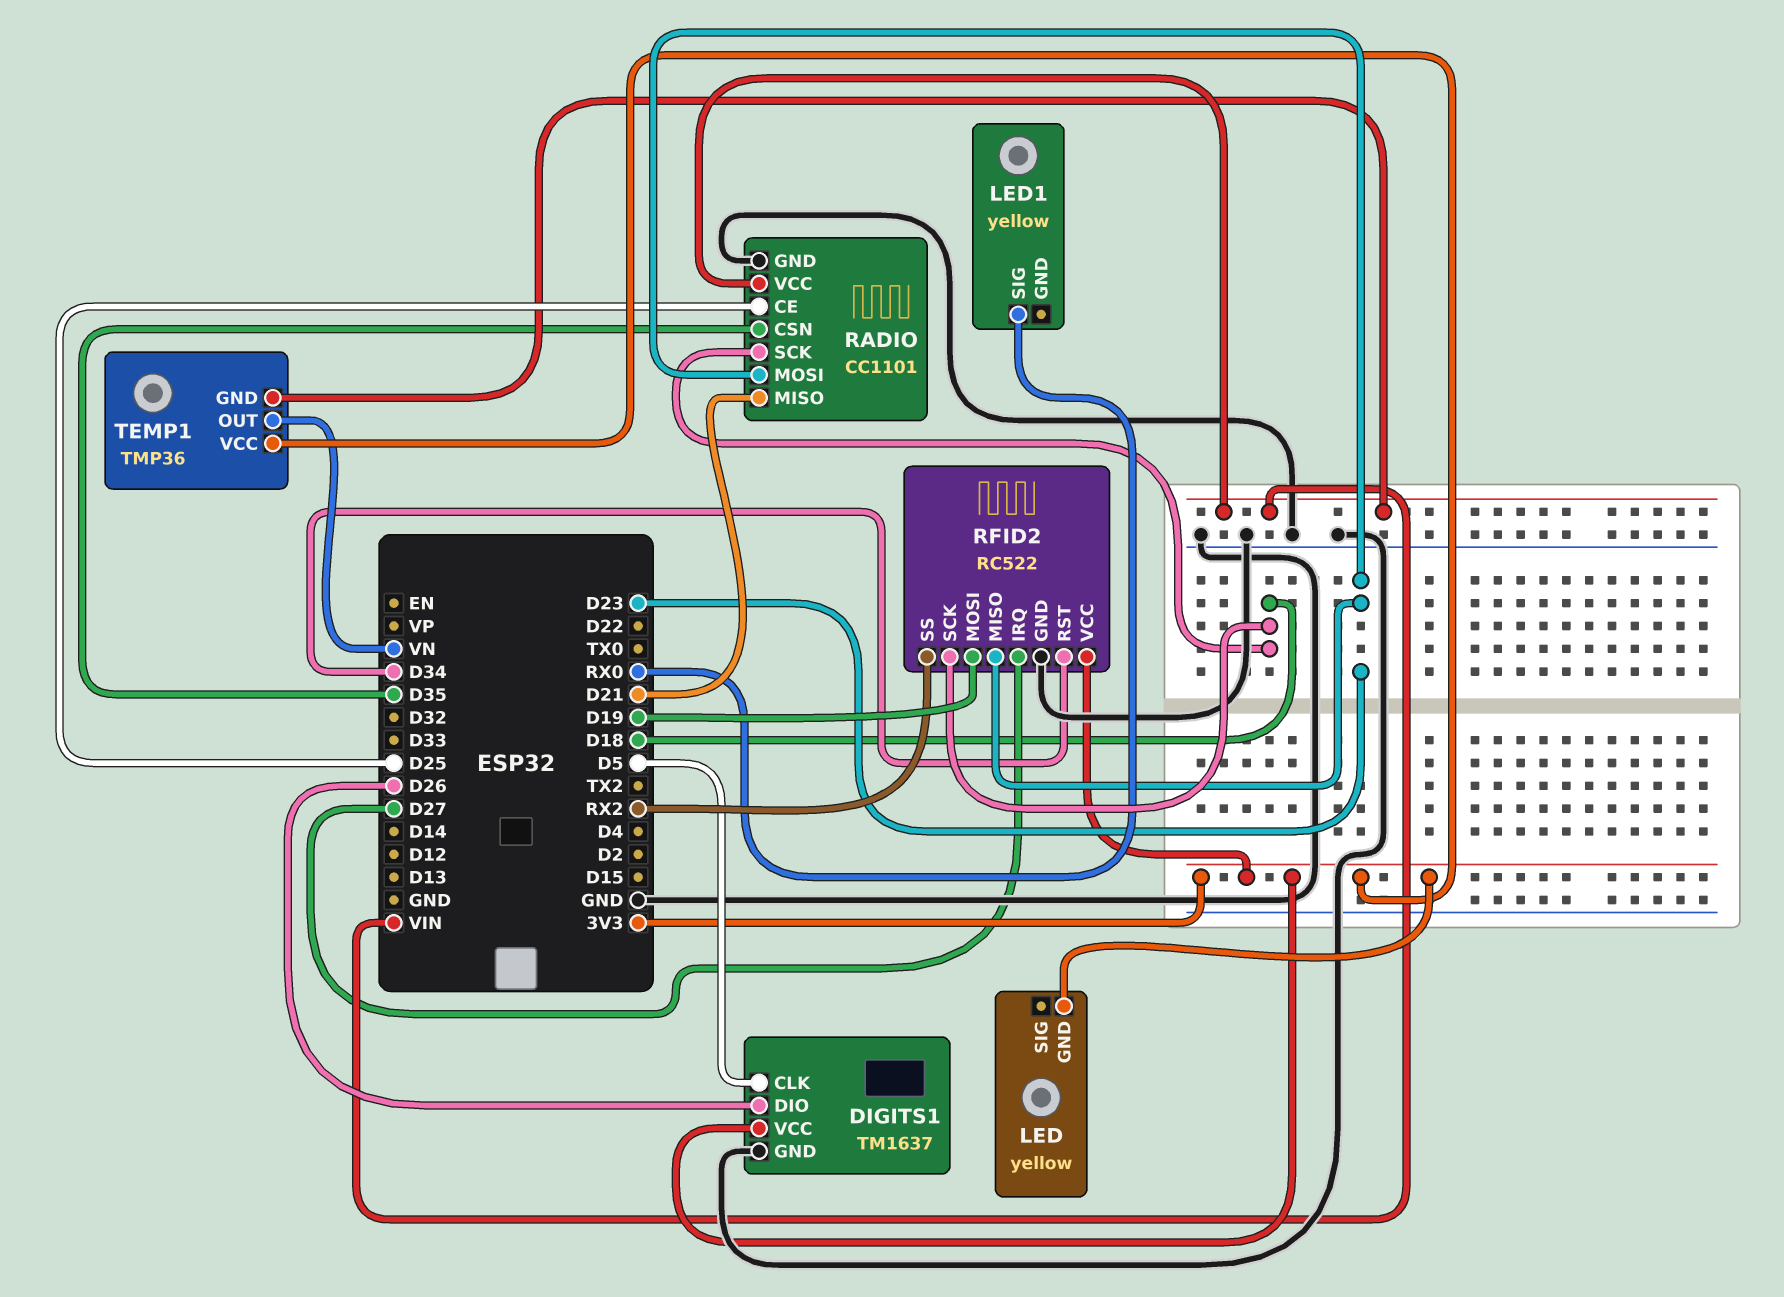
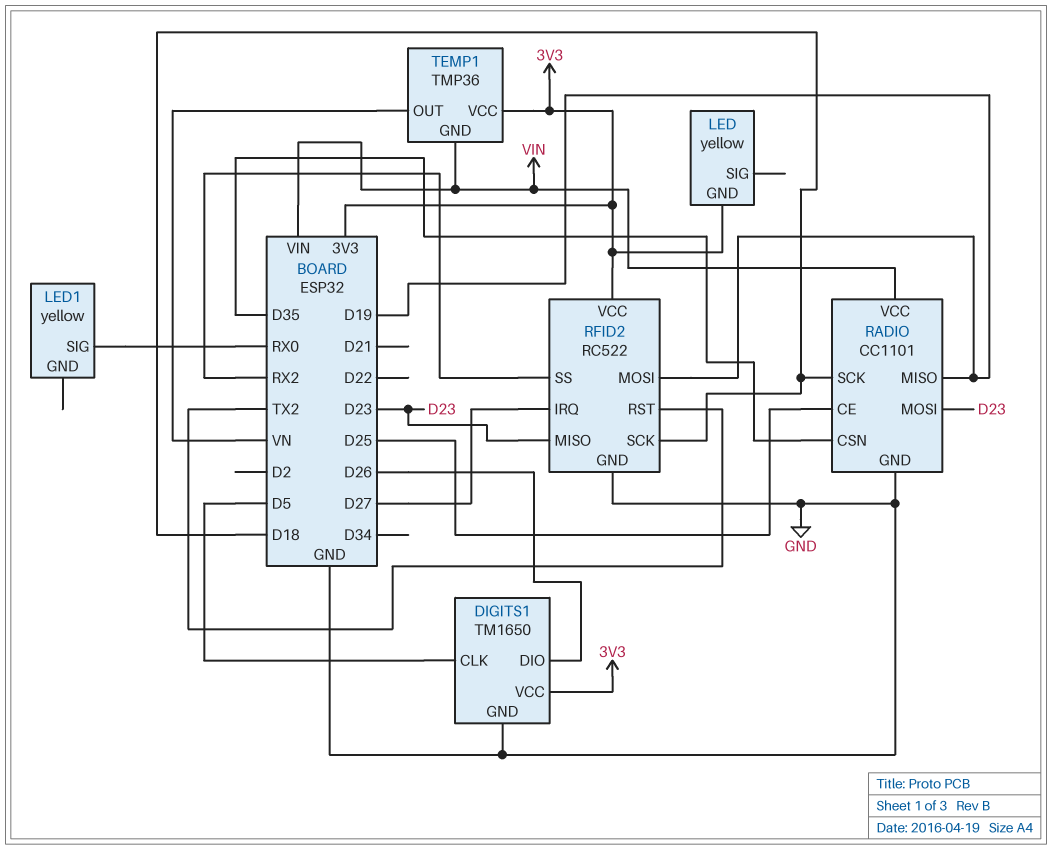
DIGITS1: TM1637 -> TM1650
RADIO pin MISO: D21 -> D19
RFID2 pin RST: D34 -> TX2

